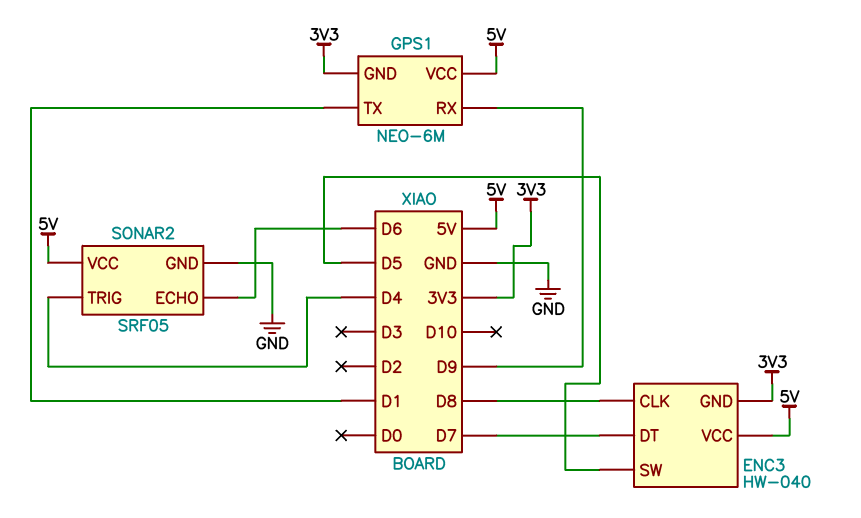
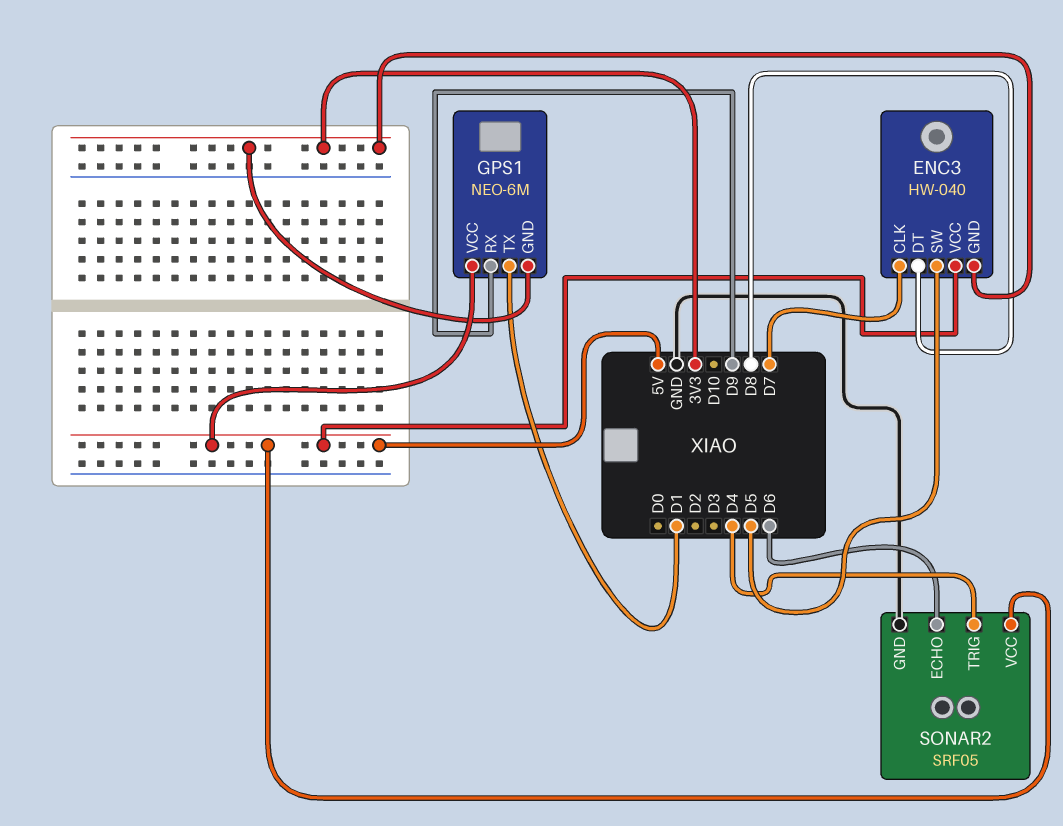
ENC3 pin CLK: D8 -> D7
ENC3 pin DT: D7 -> D8

